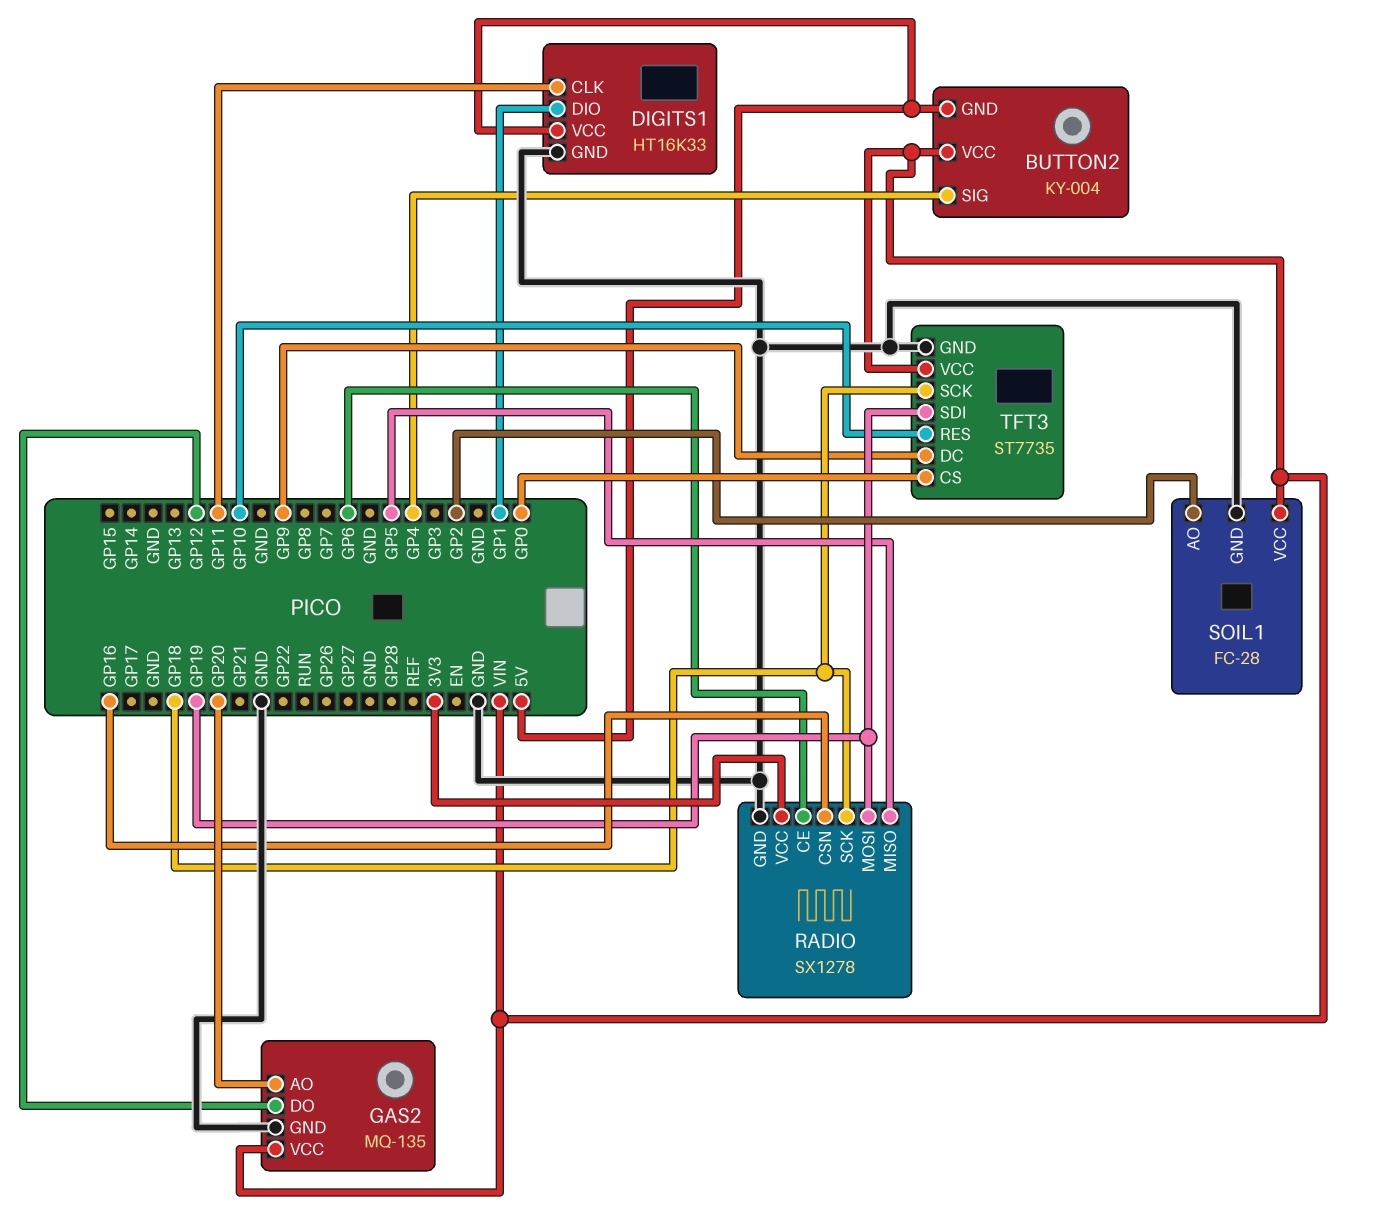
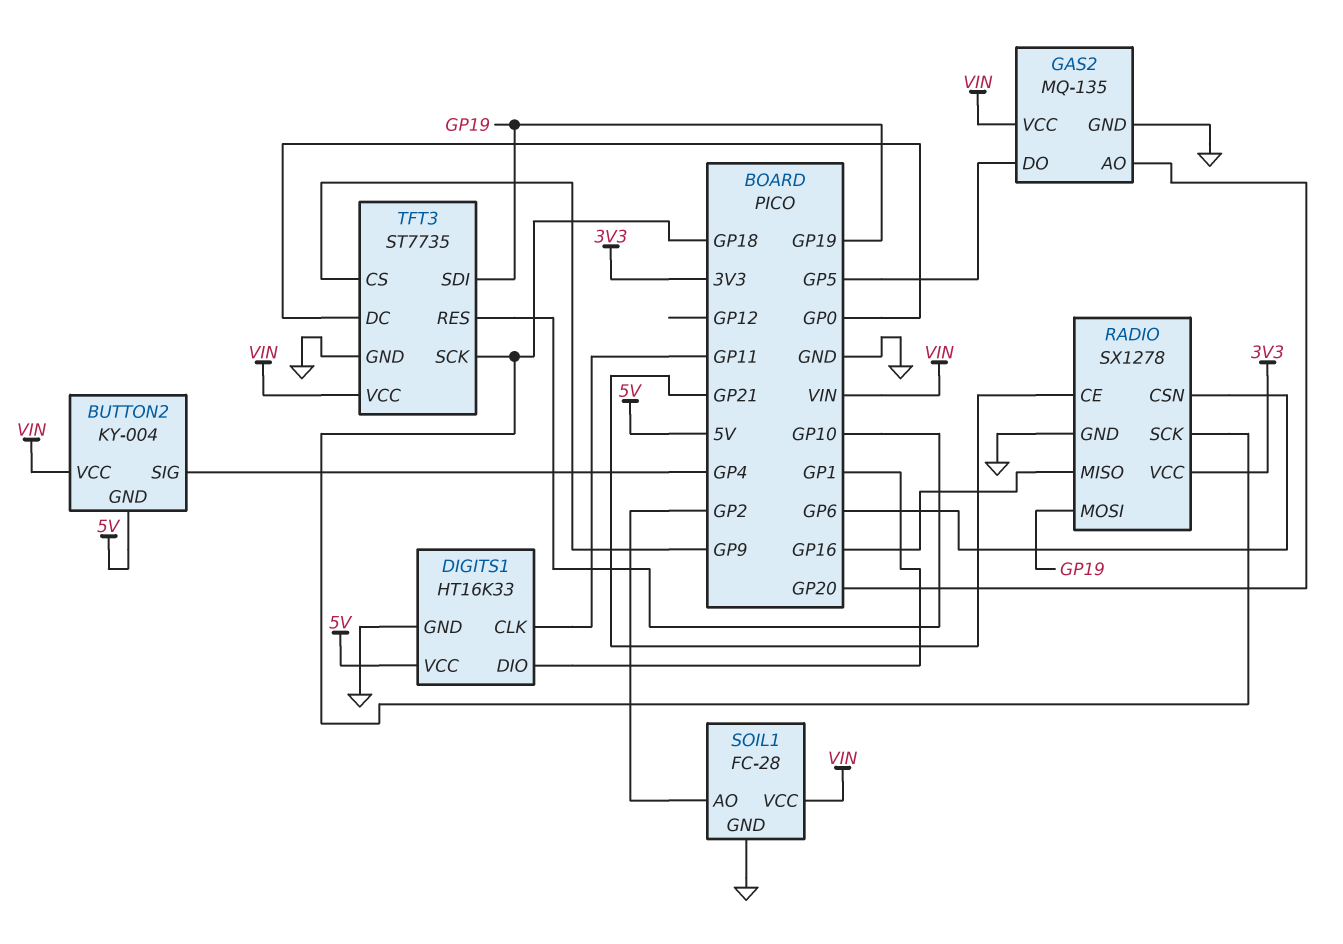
GAS2 pin DO: GP12 -> GP5
RADIO pin CE: GP6 -> GP21
RADIO pin CSN: GP16 -> GP6
RADIO pin MISO: GP5 -> GP16
TFT3 pin CS: GP0 -> GP9
TFT3 pin DC: GP9 -> GP0

